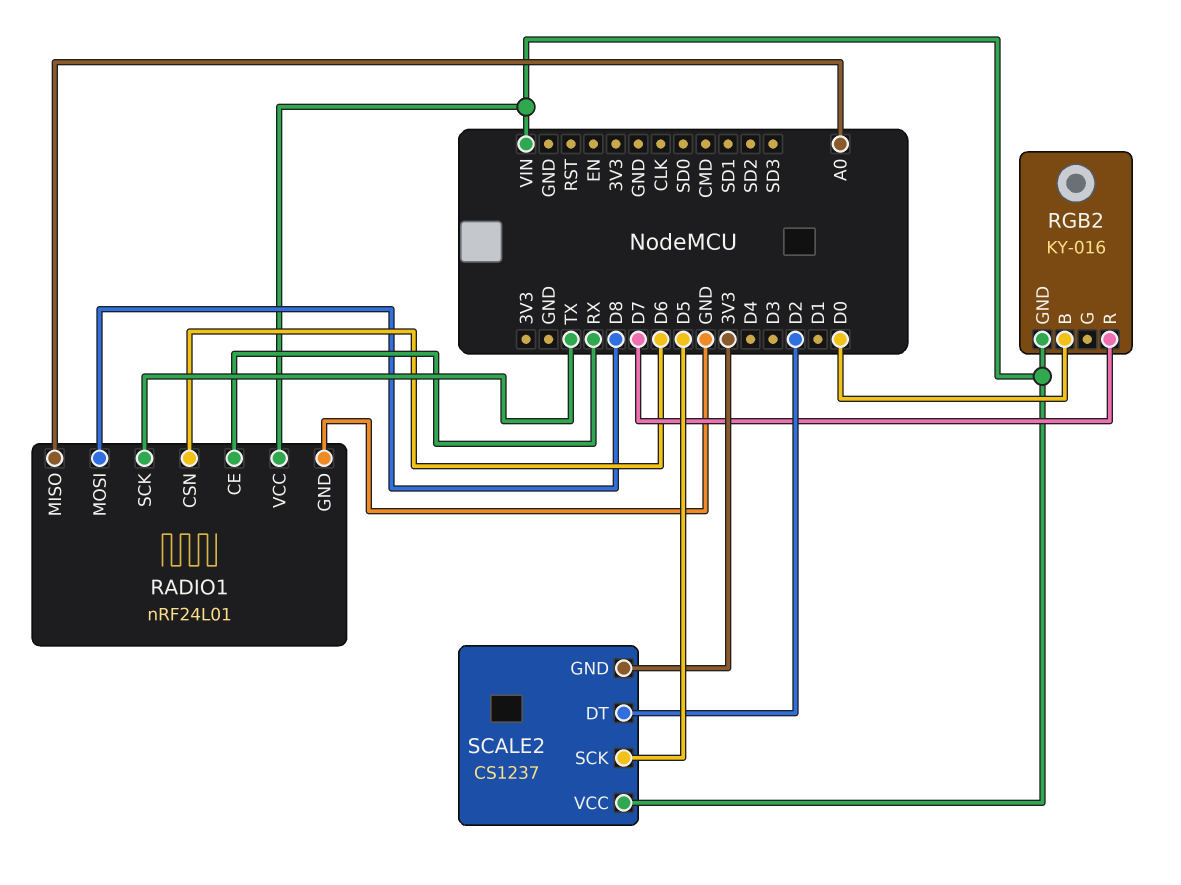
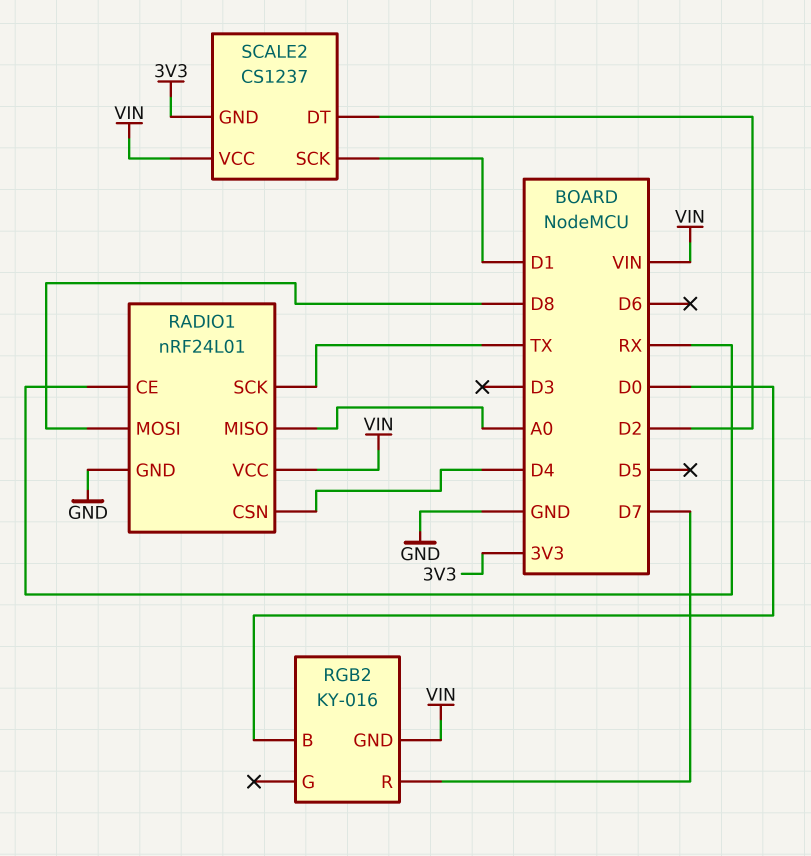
RADIO1 pin CSN: D6 -> D4
SCALE2 pin SCK: D5 -> D1

